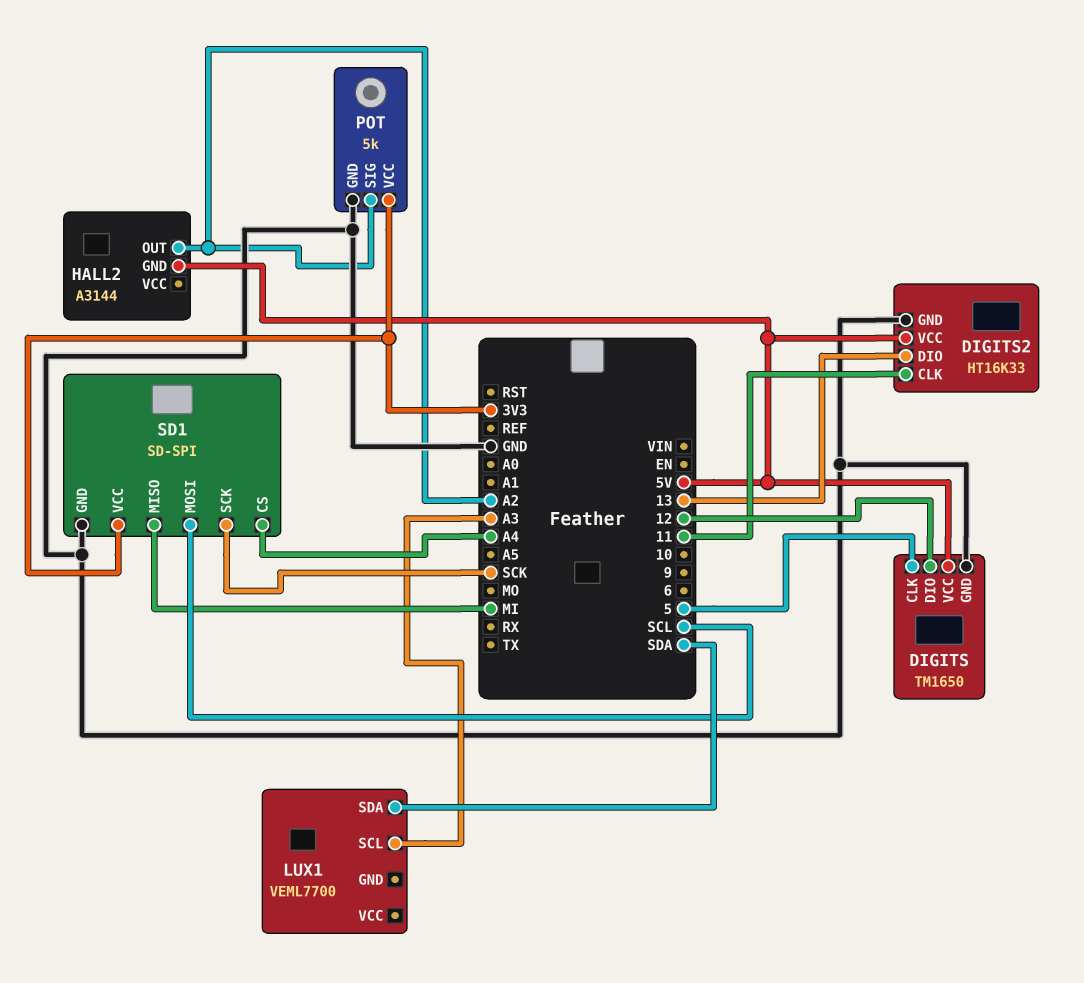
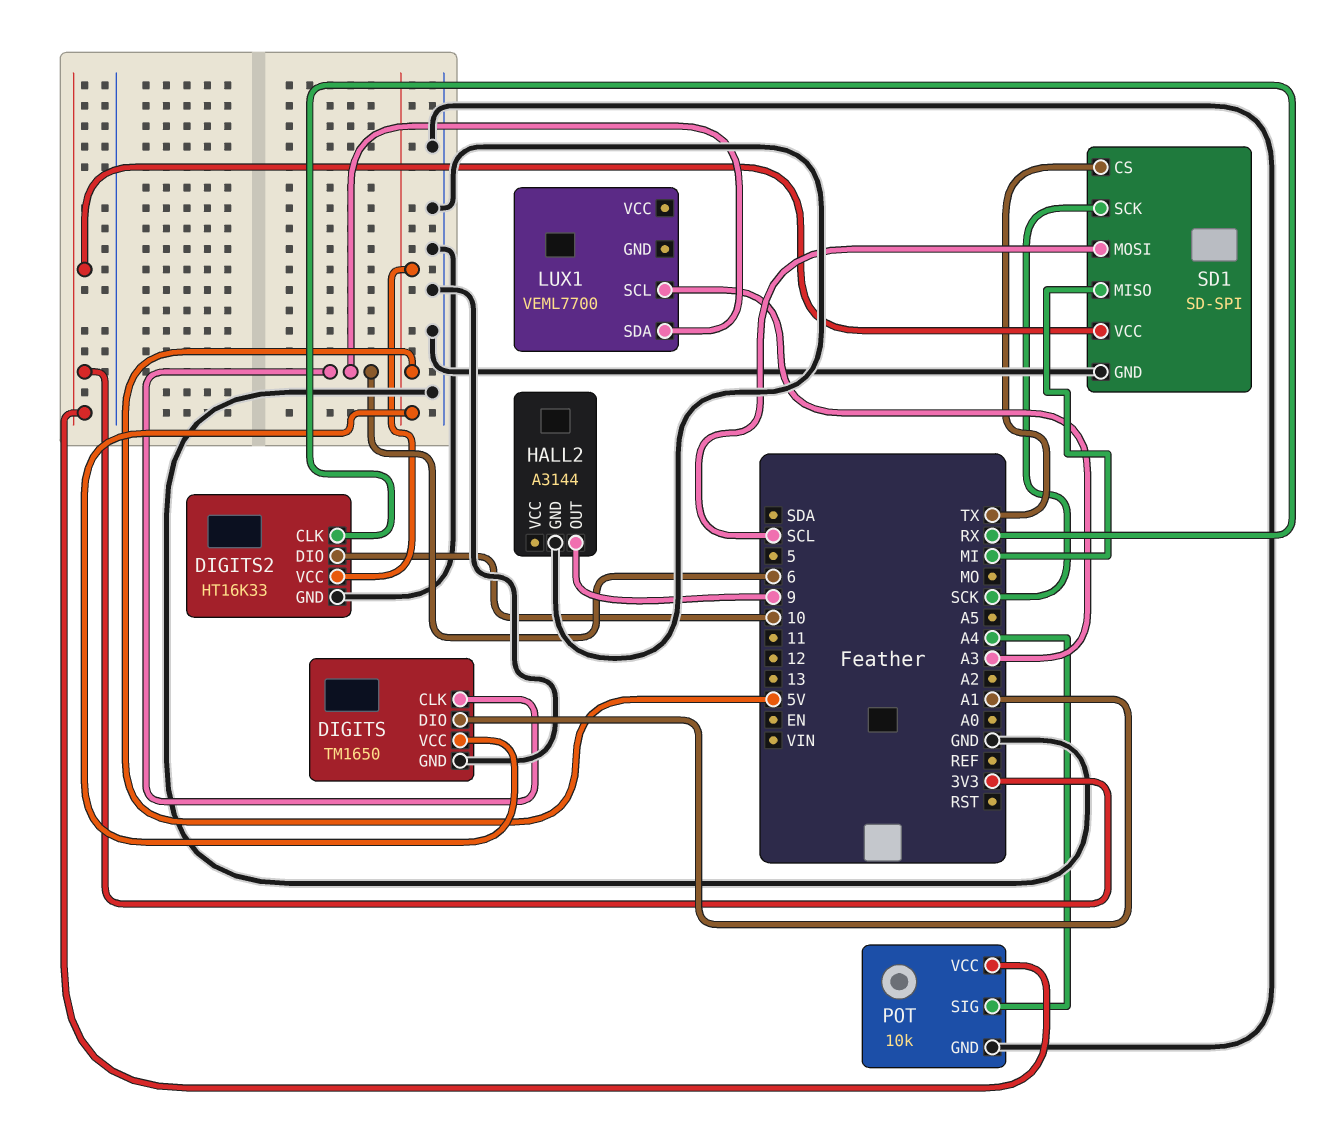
DIGITS pin CLK: 5 -> 6
DIGITS pin DIO: 12 -> A1
DIGITS2 pin CLK: 11 -> RX
DIGITS2 pin DIO: 13 -> 10
HALL2 pin GND: 5V -> GND
HALL2 pin OUT: A2 -> 9
LUX1 pin SDA: SDA -> 6
POT: 5k -> 10k
POT pin SIG: A2 -> A4
SD1 pin CS: A4 -> TX

